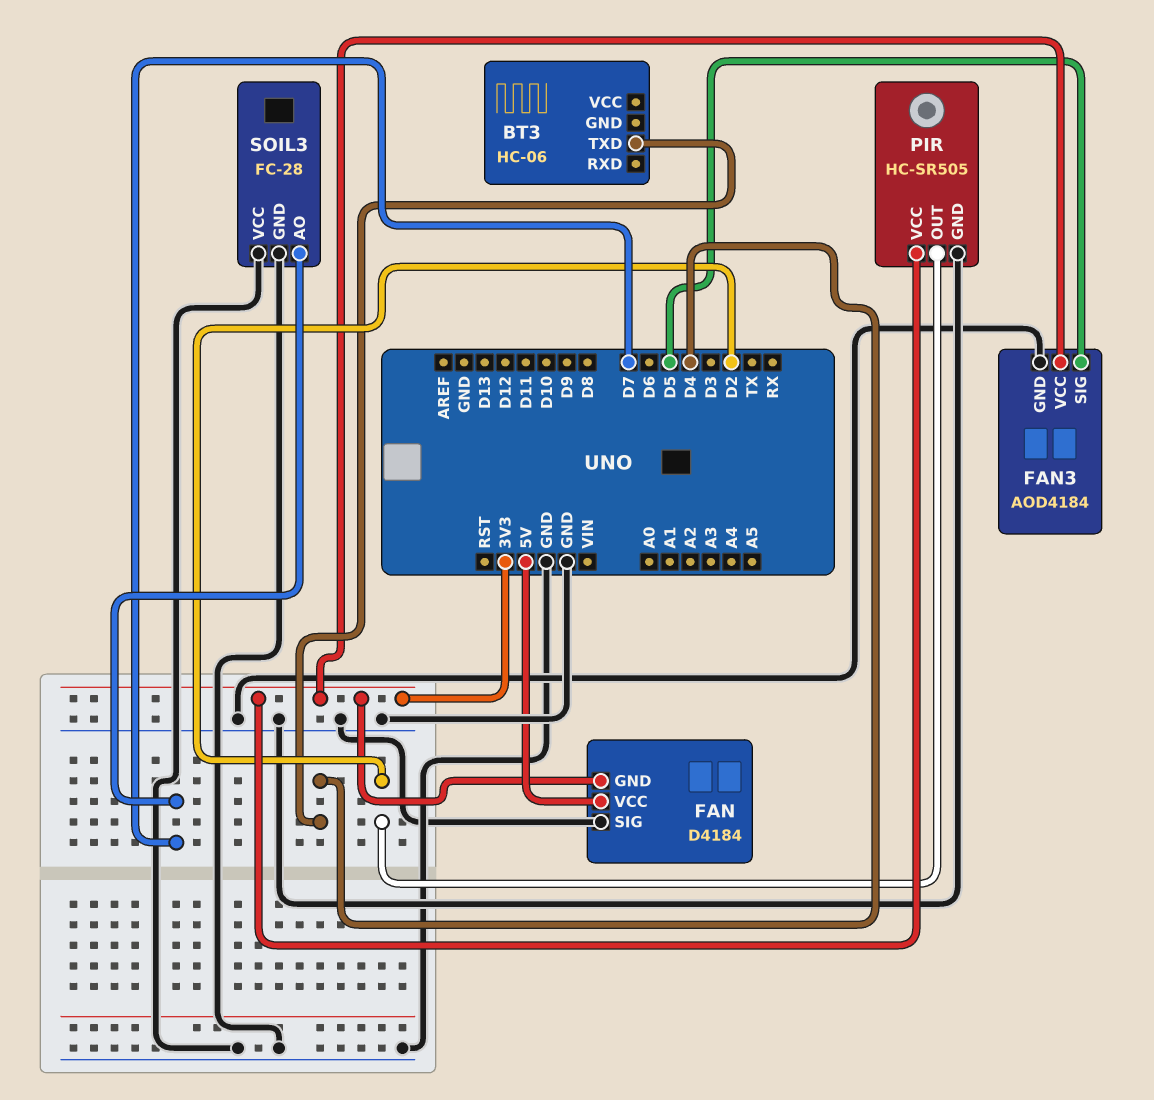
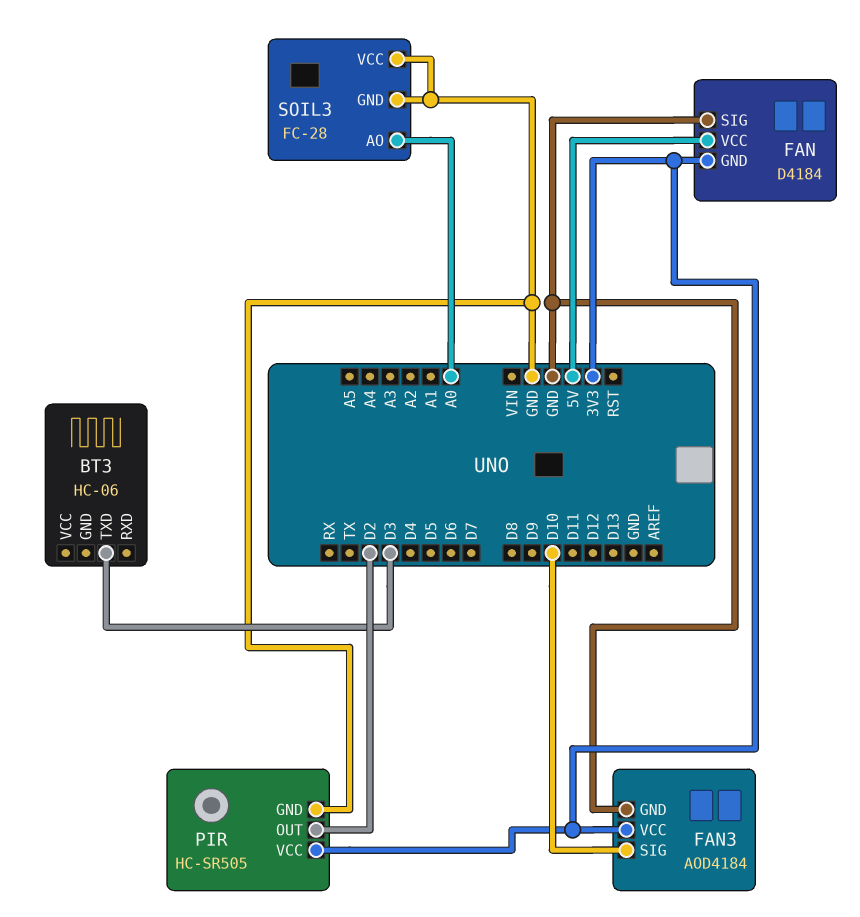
BT3 pin TXD: D4 -> D3
FAN3 pin SIG: D5 -> D10
SOIL3 pin AO: D7 -> A0

